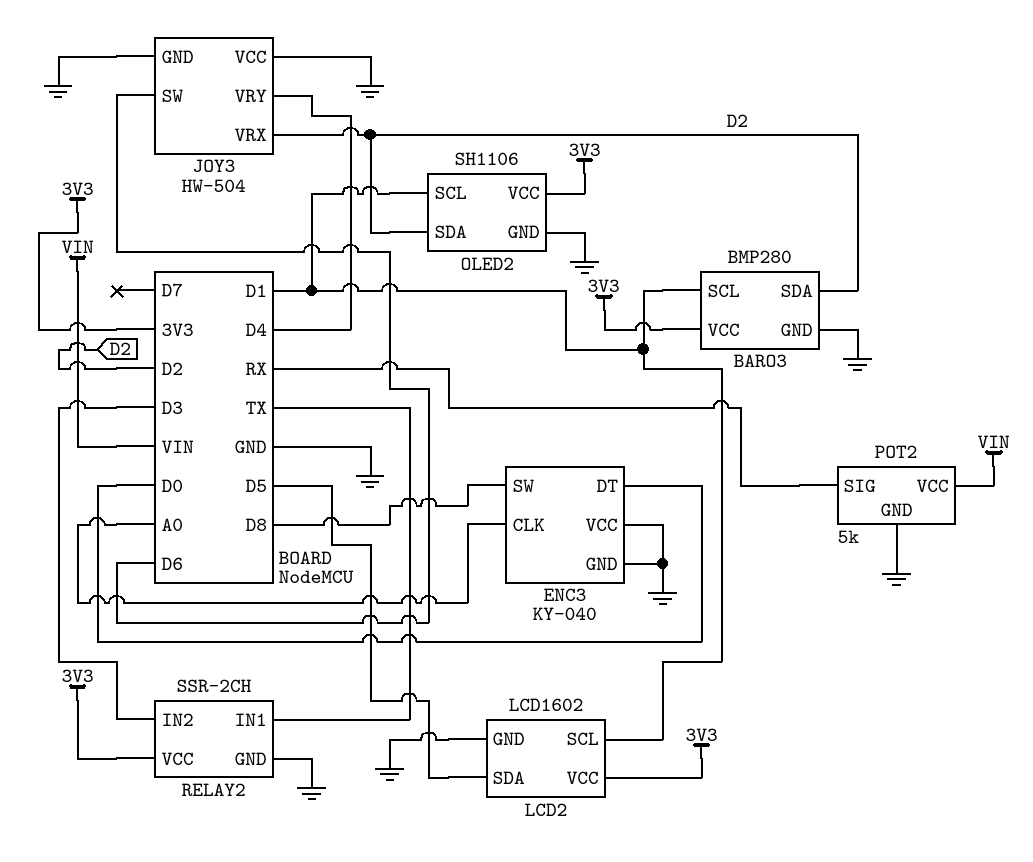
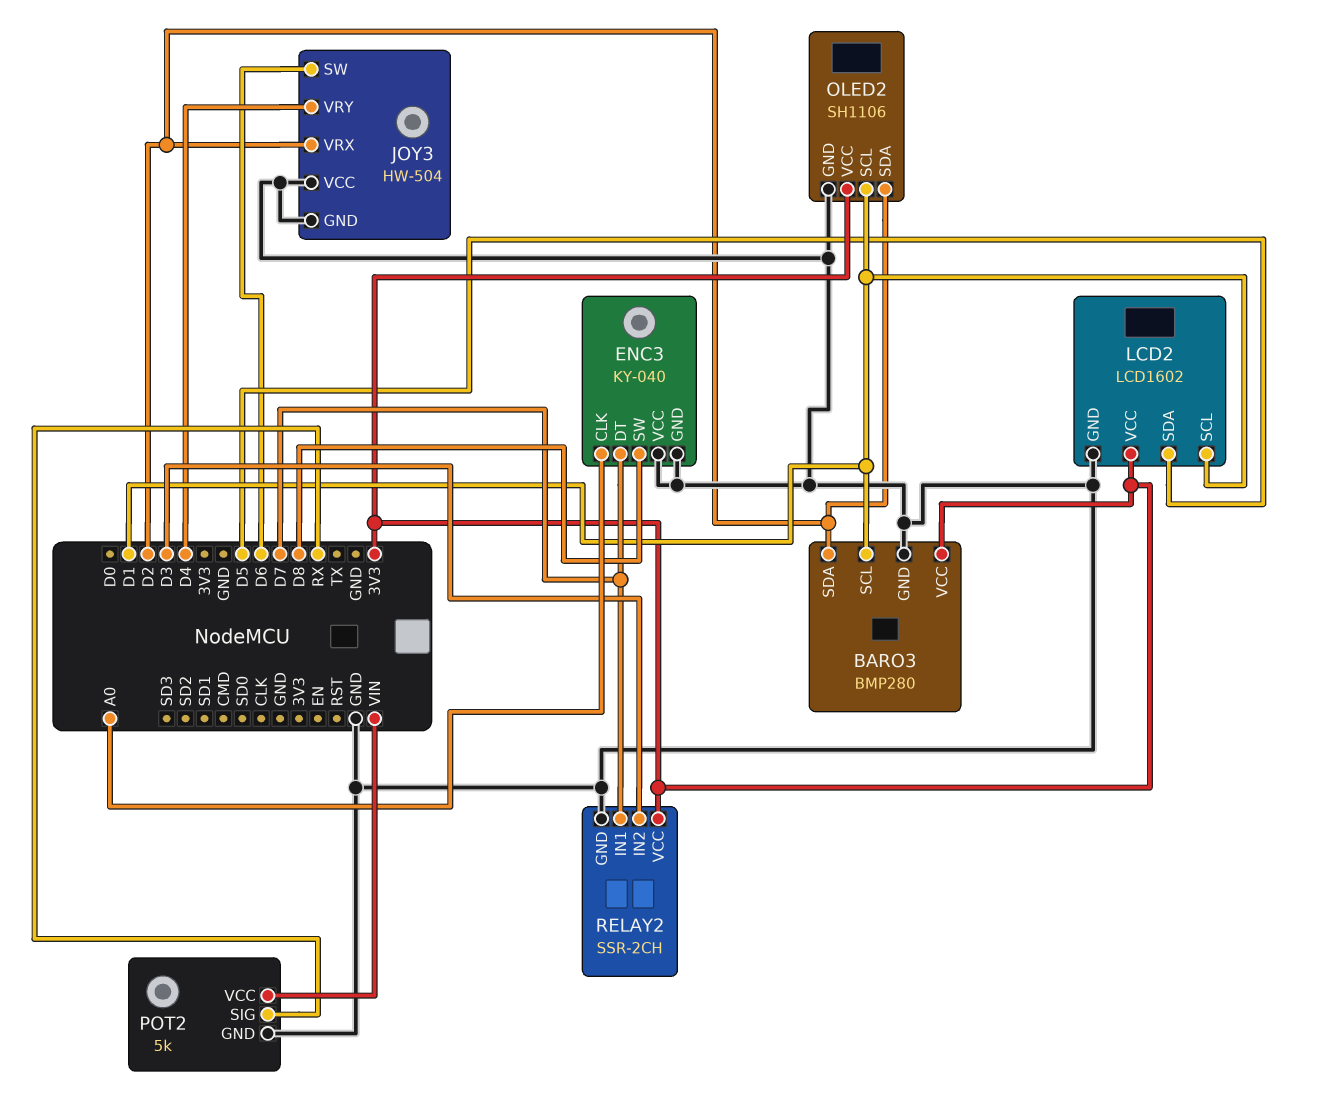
ENC3 pin DT: D0 -> D7
RELAY2 pin IN1: TX -> D7

